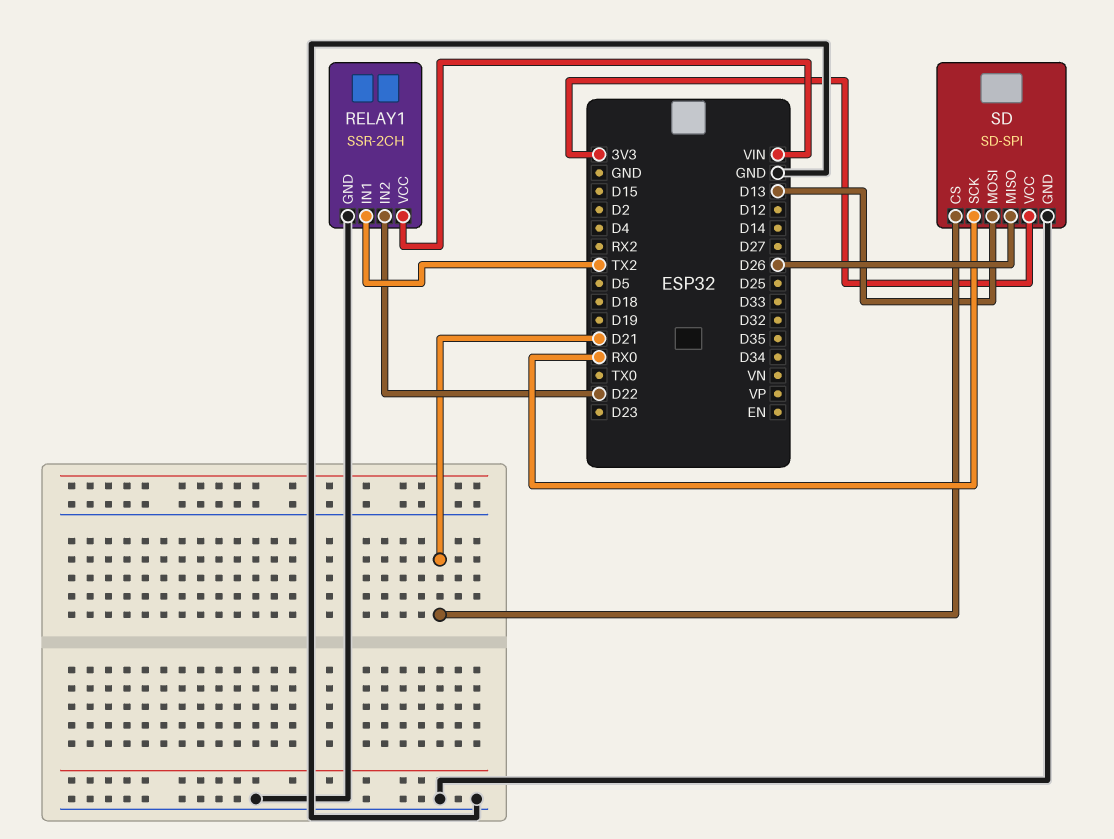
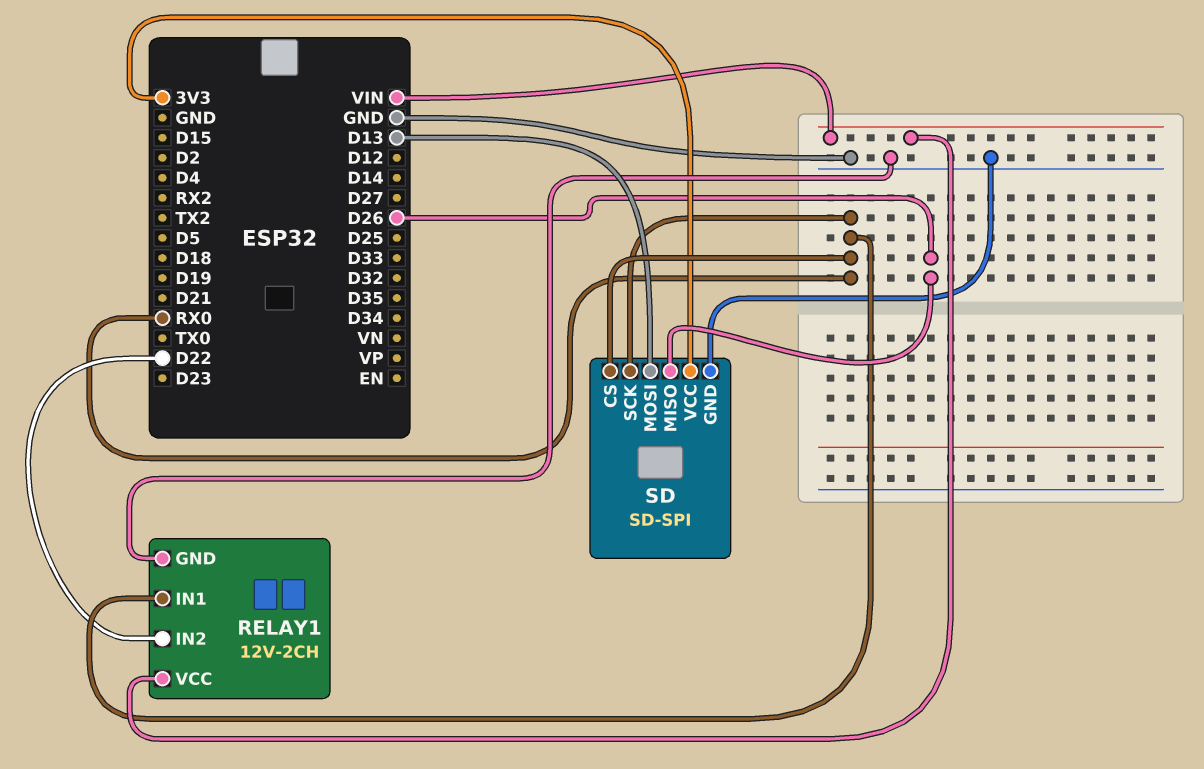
RELAY1: SSR-2CH -> 12V-2CH
RELAY1 pin IN1: TX2 -> RX0
SD pin CS: D21 -> RX0

